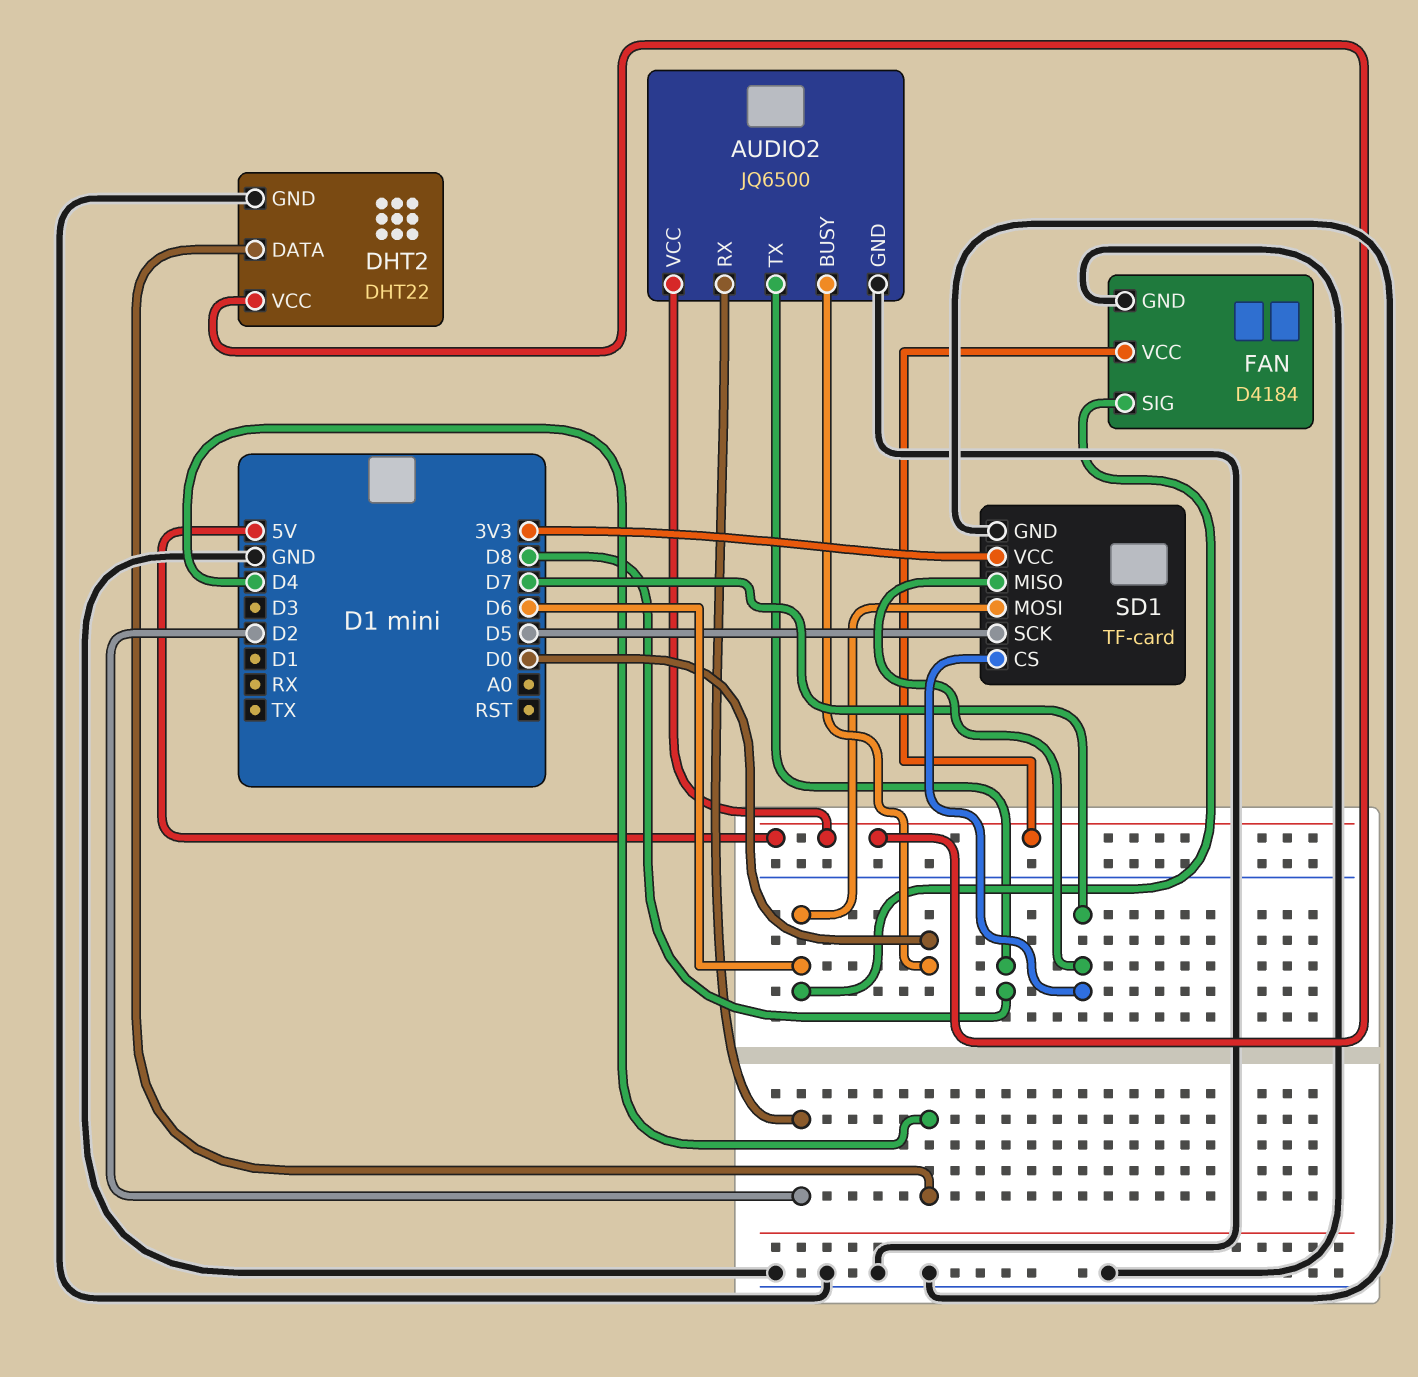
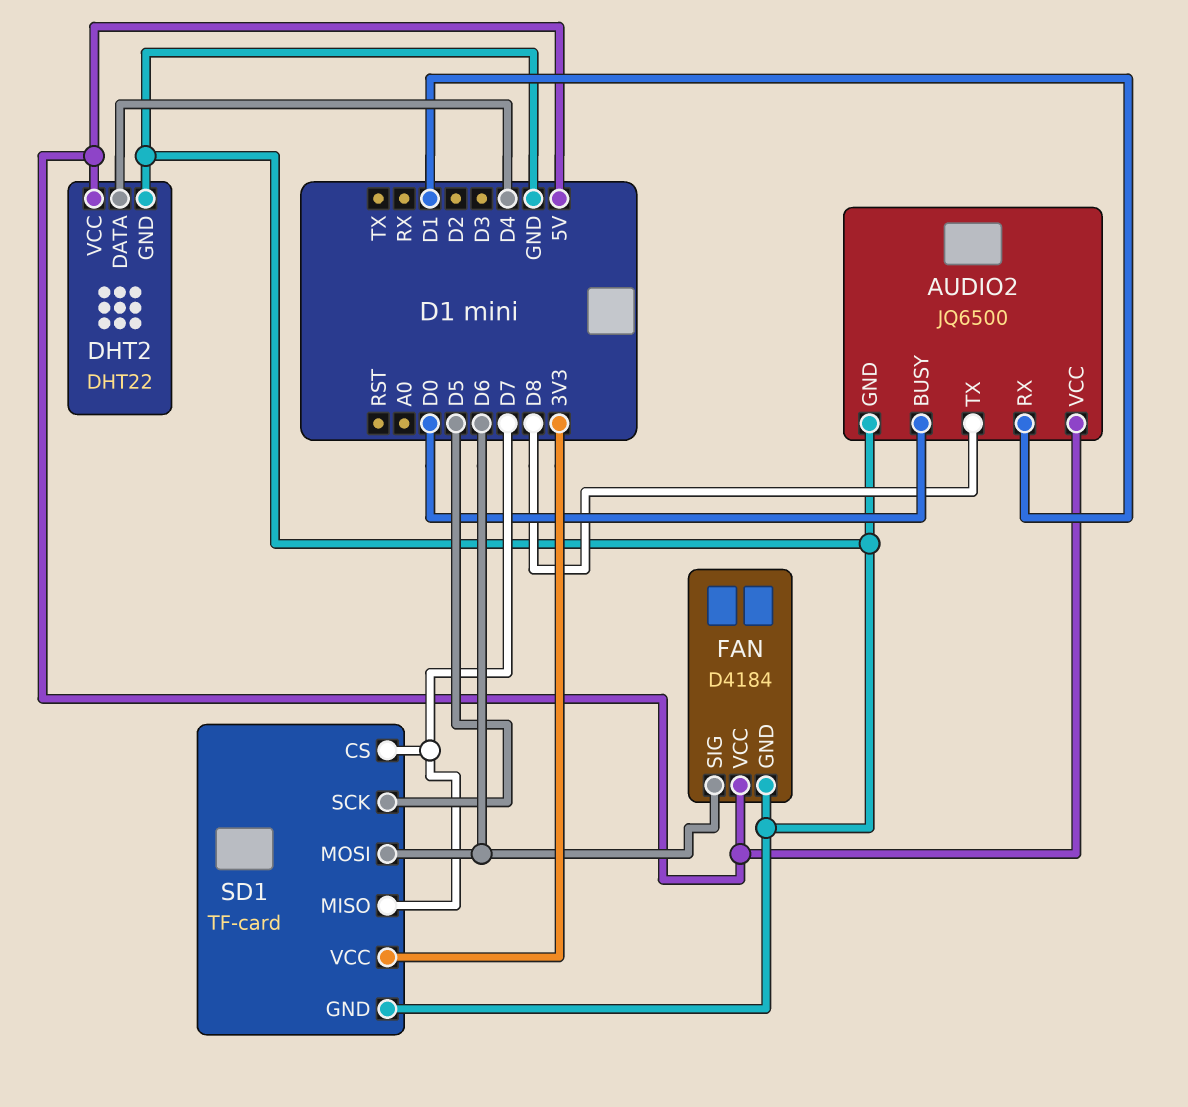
AUDIO2 pin RX: D2 -> D1

